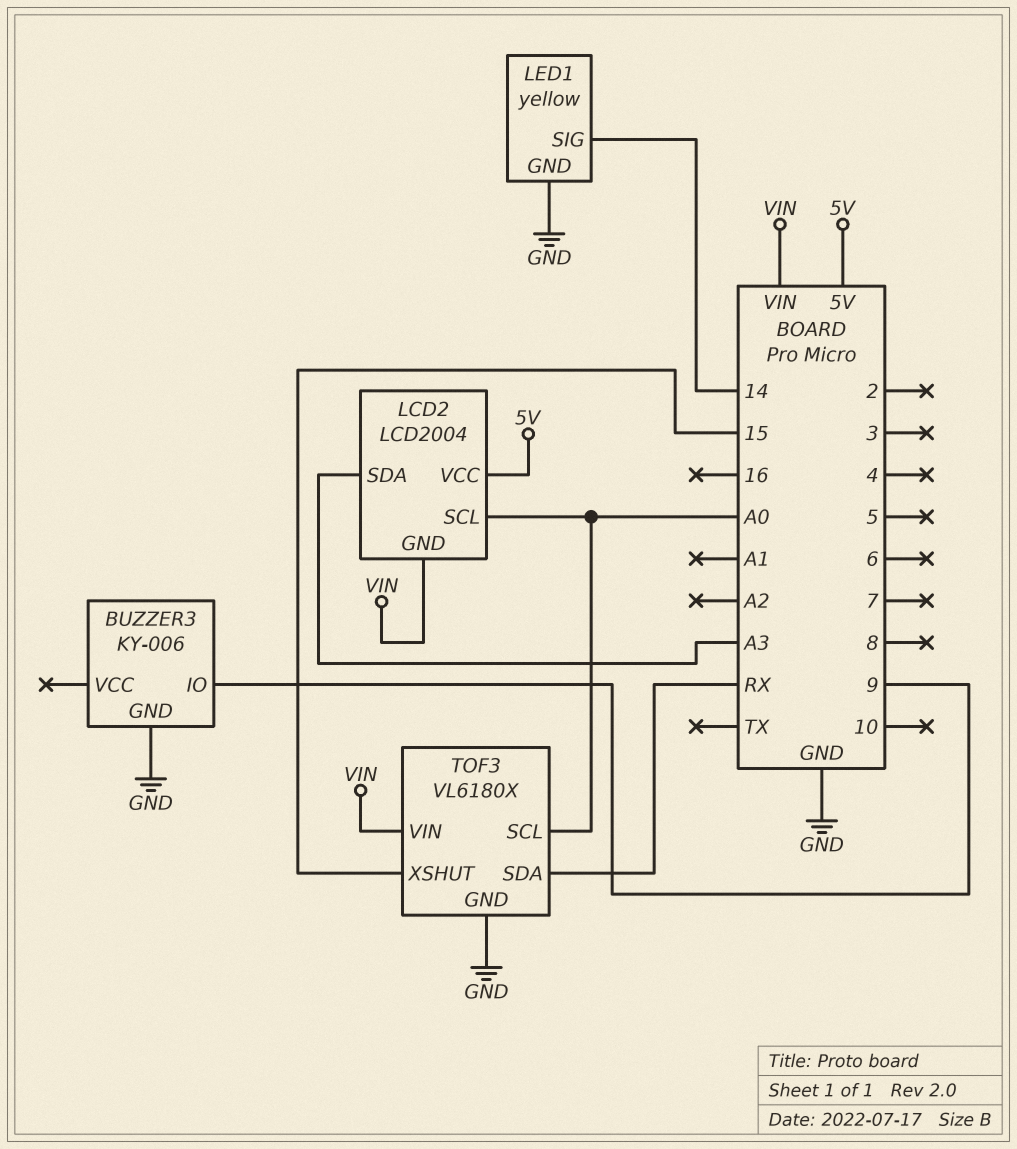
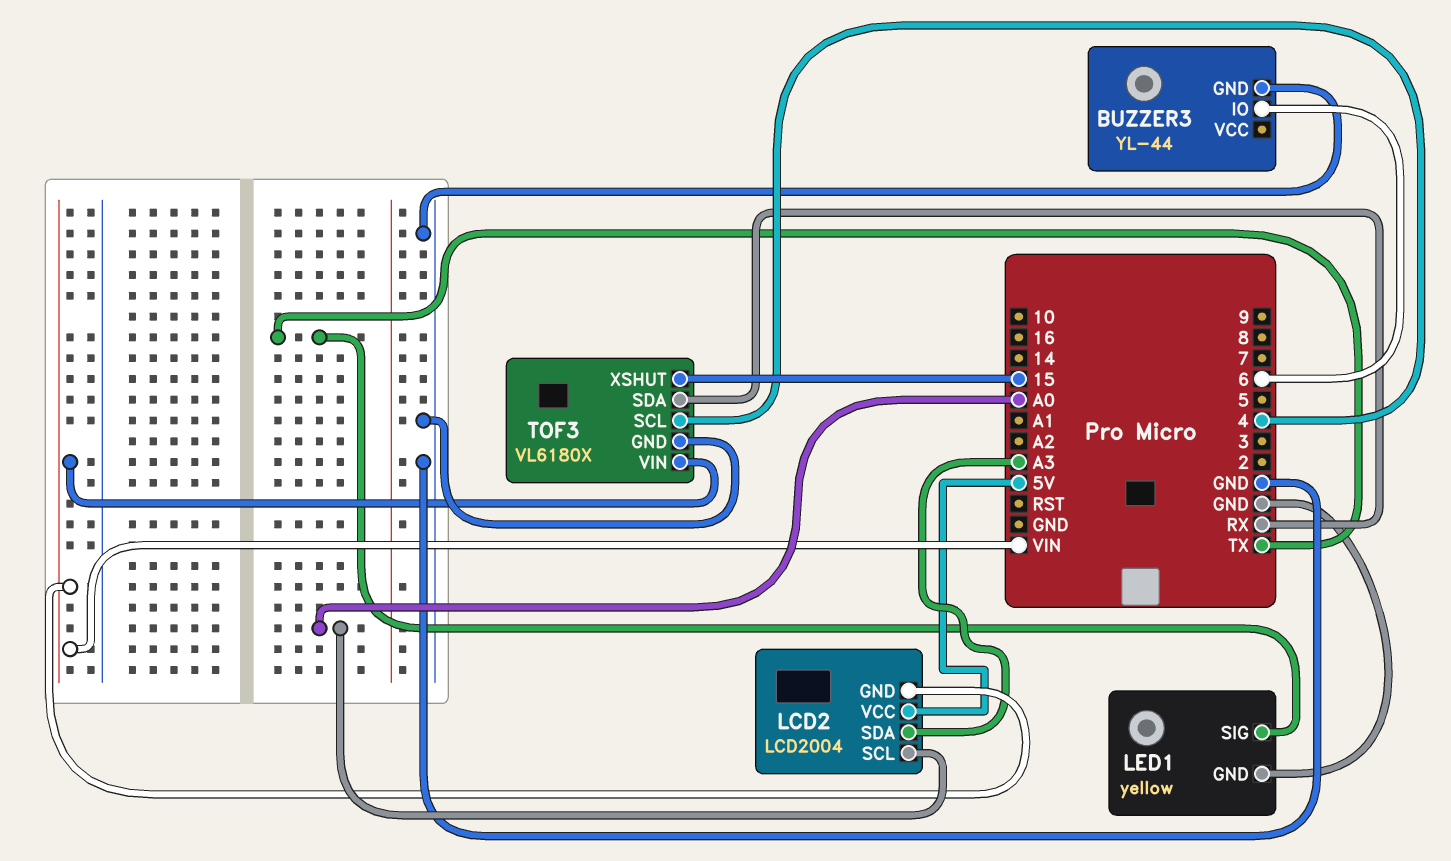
BUZZER3: KY-006 -> YL-44
BUZZER3 pin IO: 9 -> 6
LED1 pin SIG: 14 -> TX
TOF3 pin SCL: A0 -> 4

